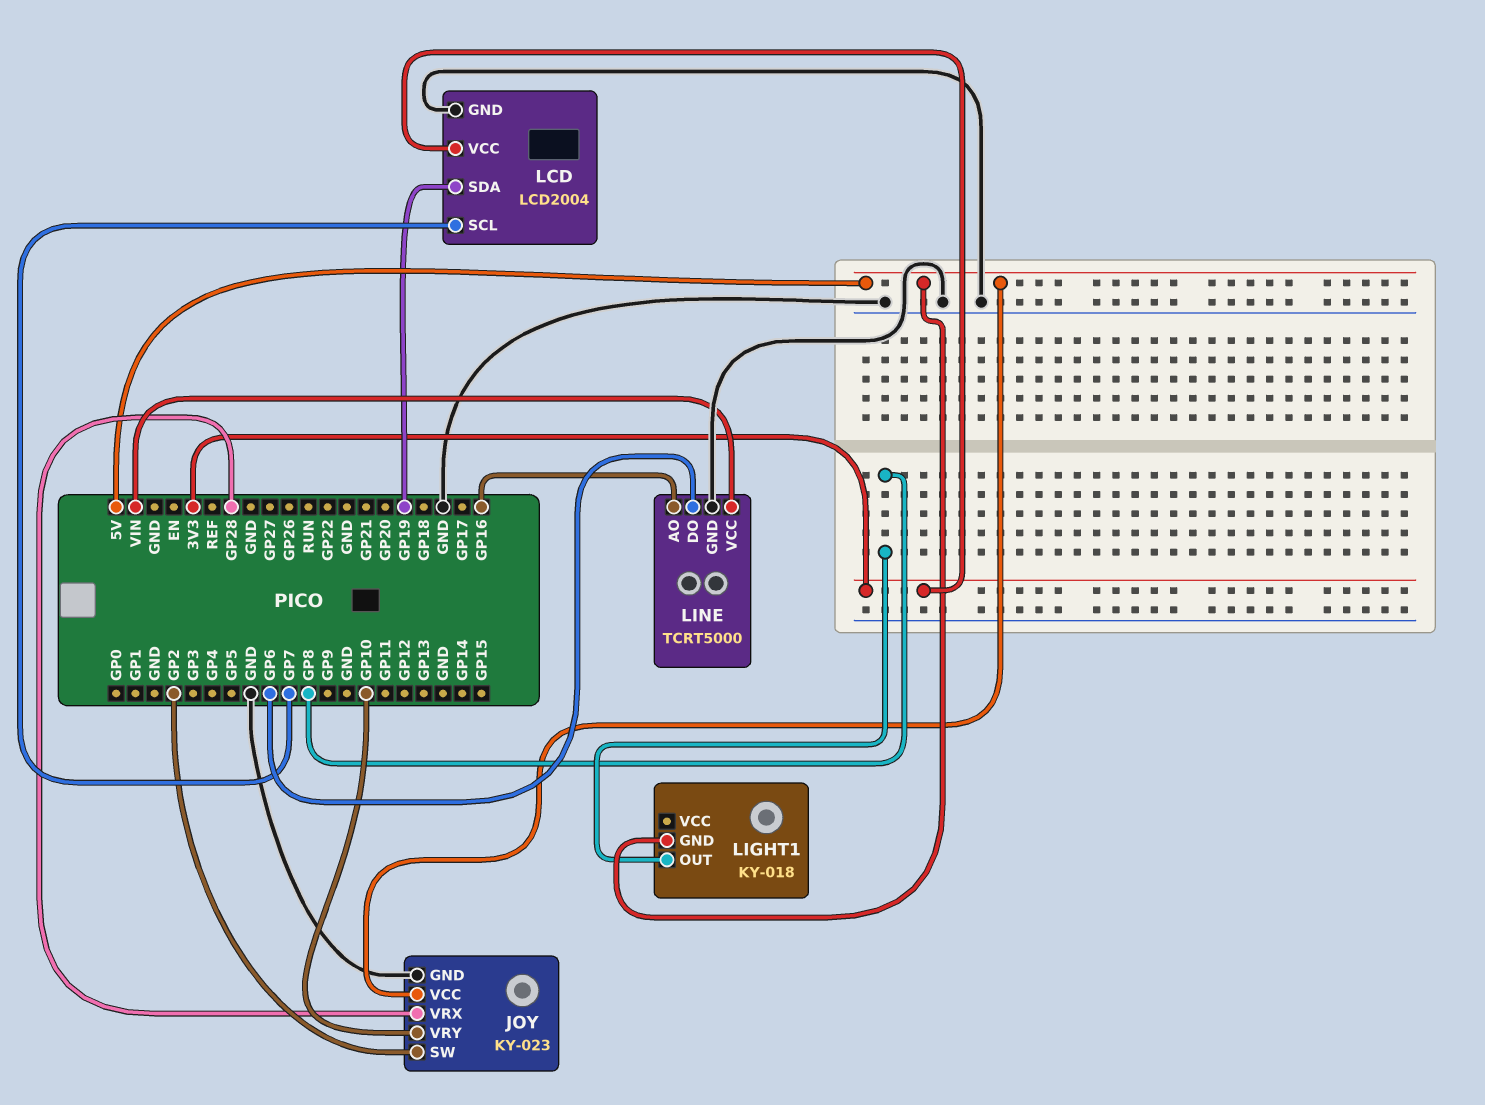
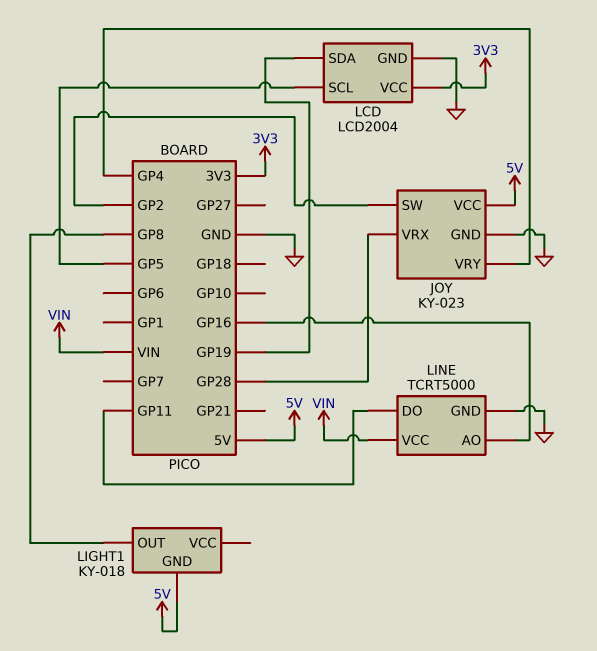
JOY pin VRY: GP10 -> GP4
LCD pin SCL: GP7 -> GP5
LINE pin DO: GP6 -> GP11

